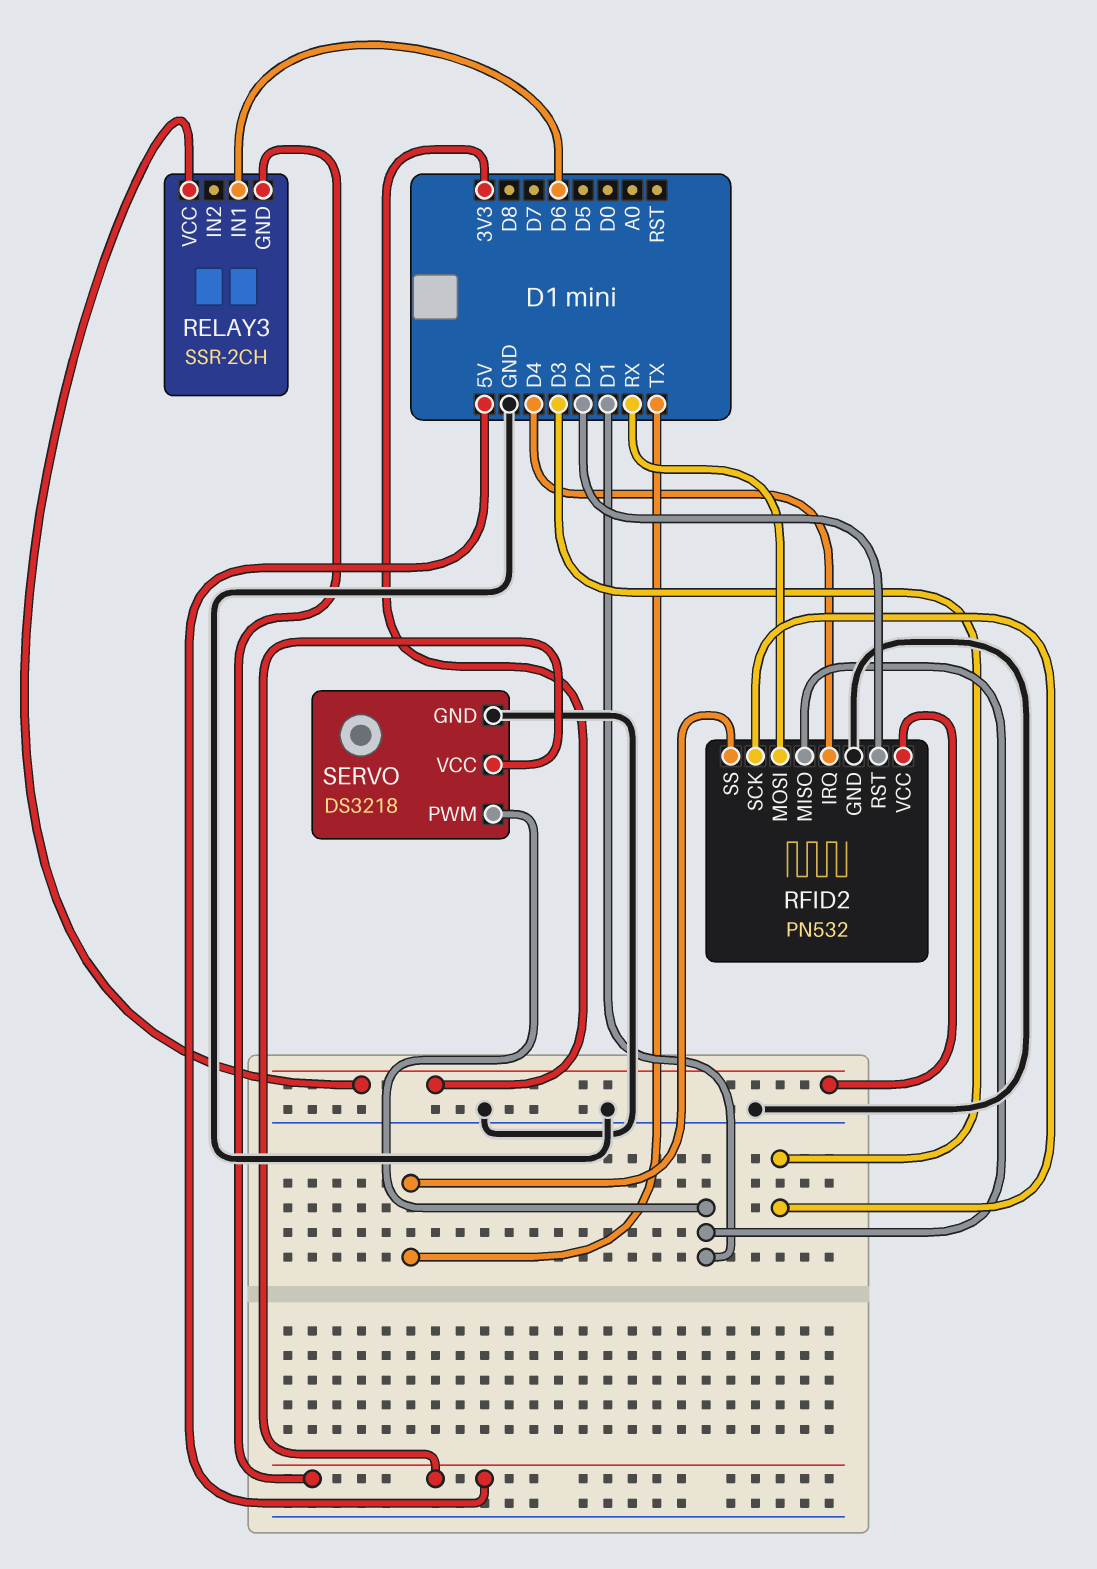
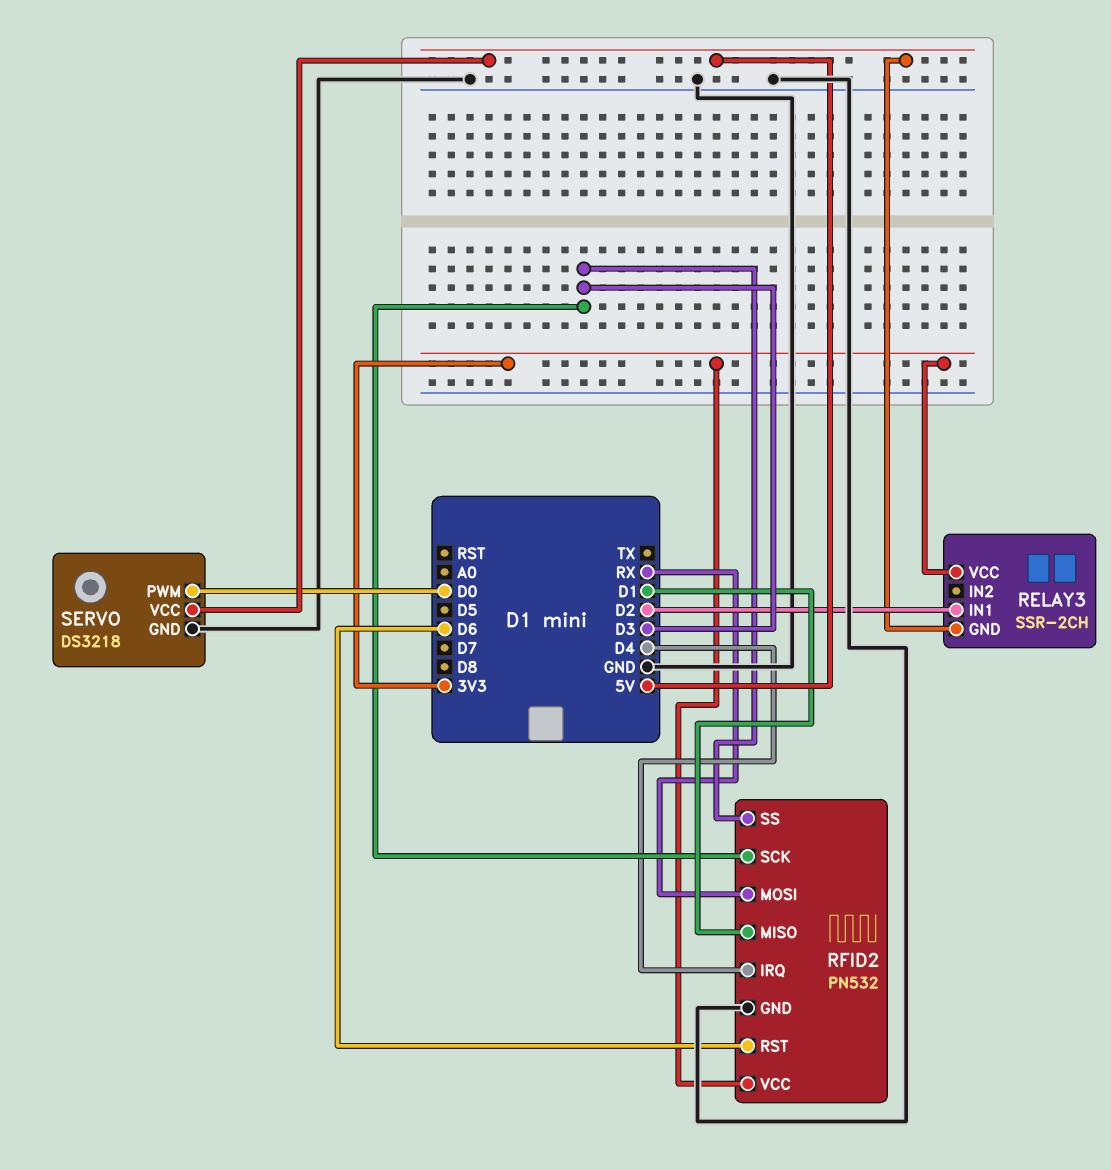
RELAY3 pin IN1: D6 -> D2
RFID2 pin RST: D2 -> D6
RFID2 pin SS: TX -> D3
SERVO pin PWM: D1 -> D0

